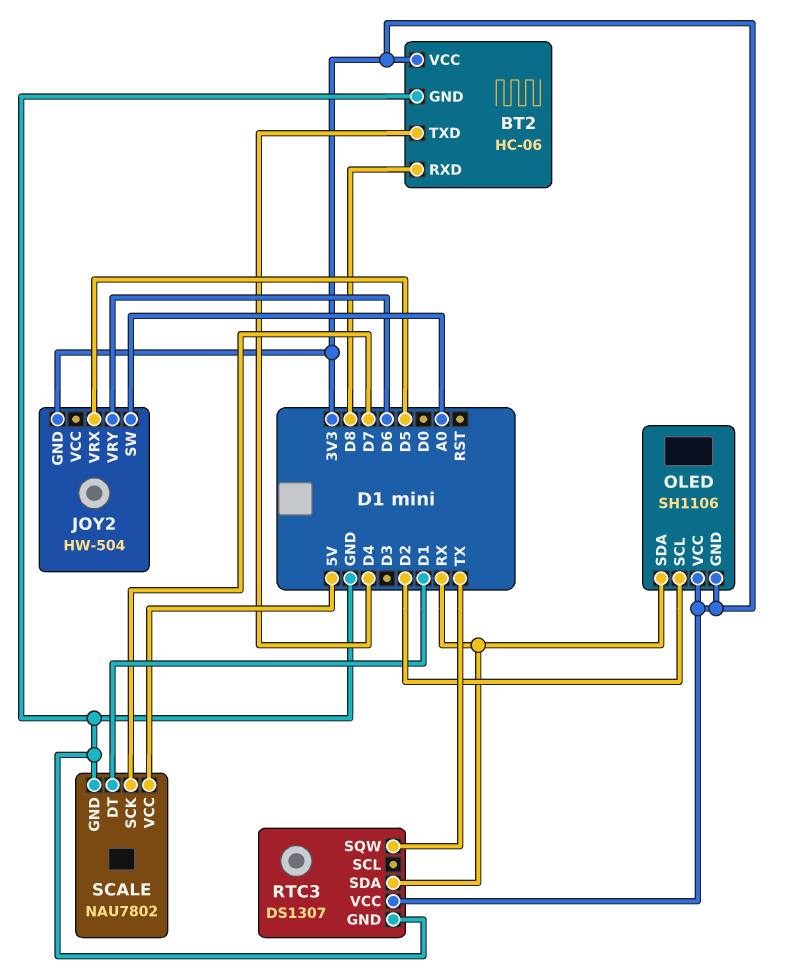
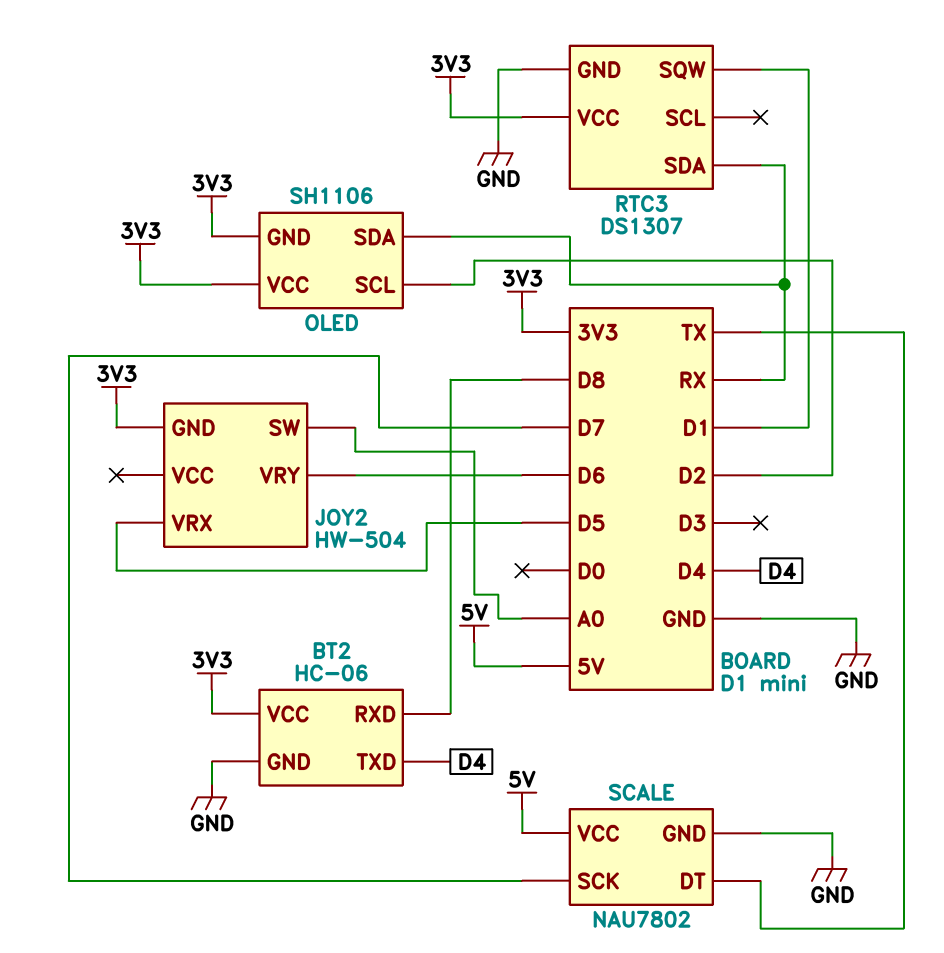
RTC3 pin SQW: TX -> D1
SCALE pin DT: D1 -> TX

